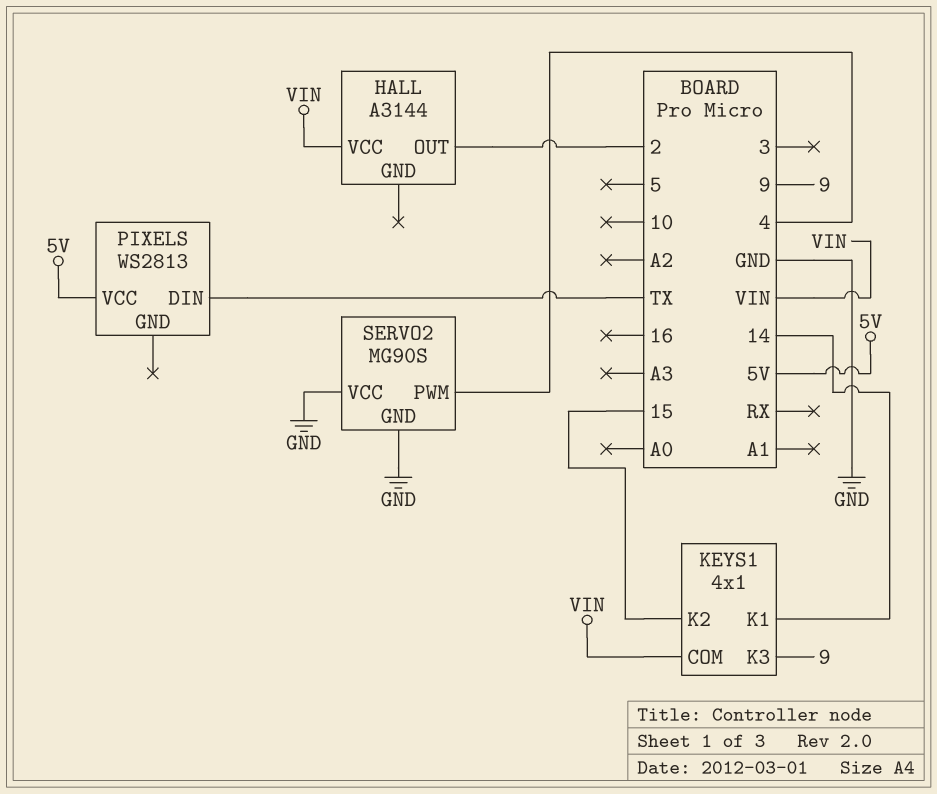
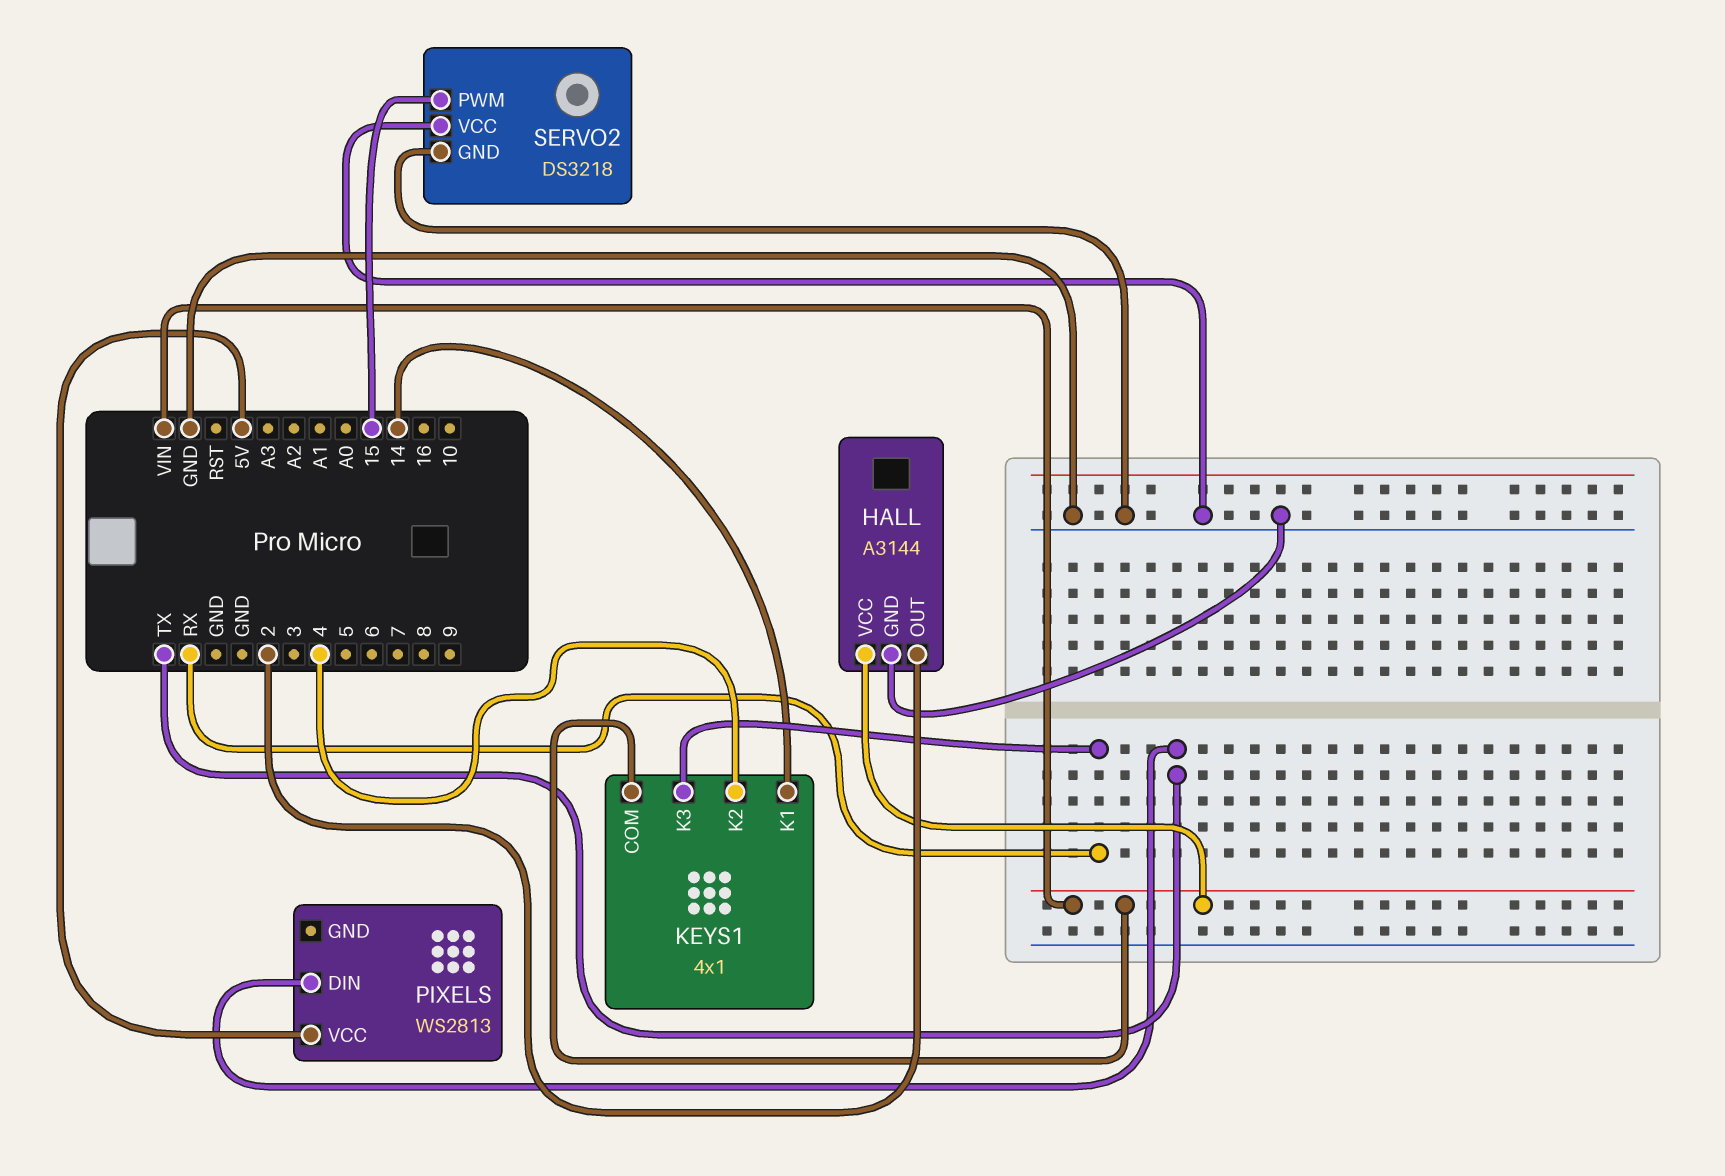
HALL pin GND: none -> GND
KEYS1 pin K2: 15 -> 4
KEYS1 pin K3: 9 -> RX
SERVO2: MG90S -> DS3218
SERVO2 pin PWM: 4 -> 15

